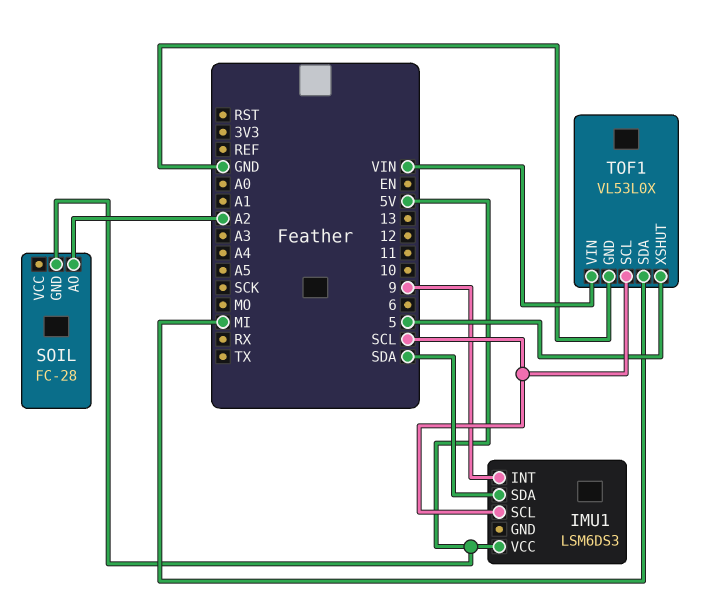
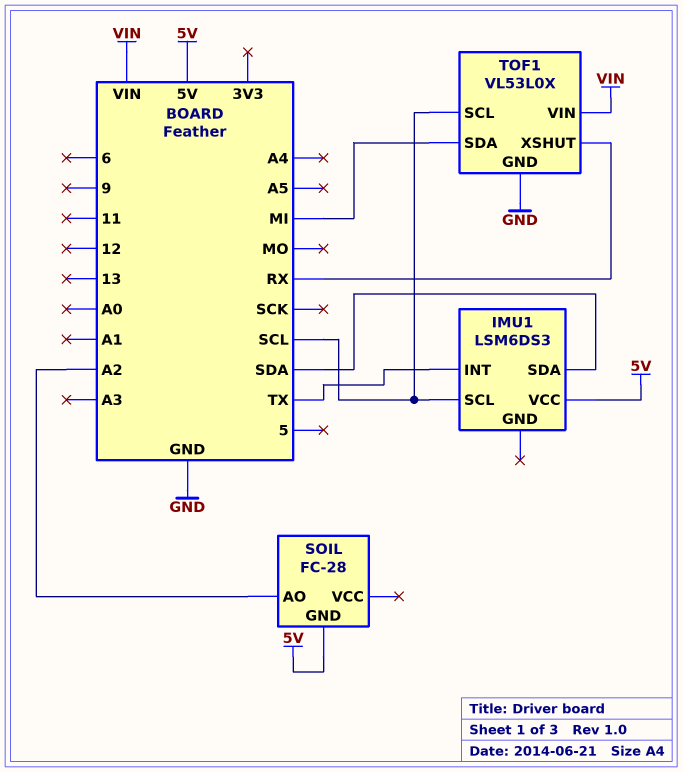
IMU1 pin INT: 9 -> TX
TOF1 pin XSHUT: 5 -> RX

